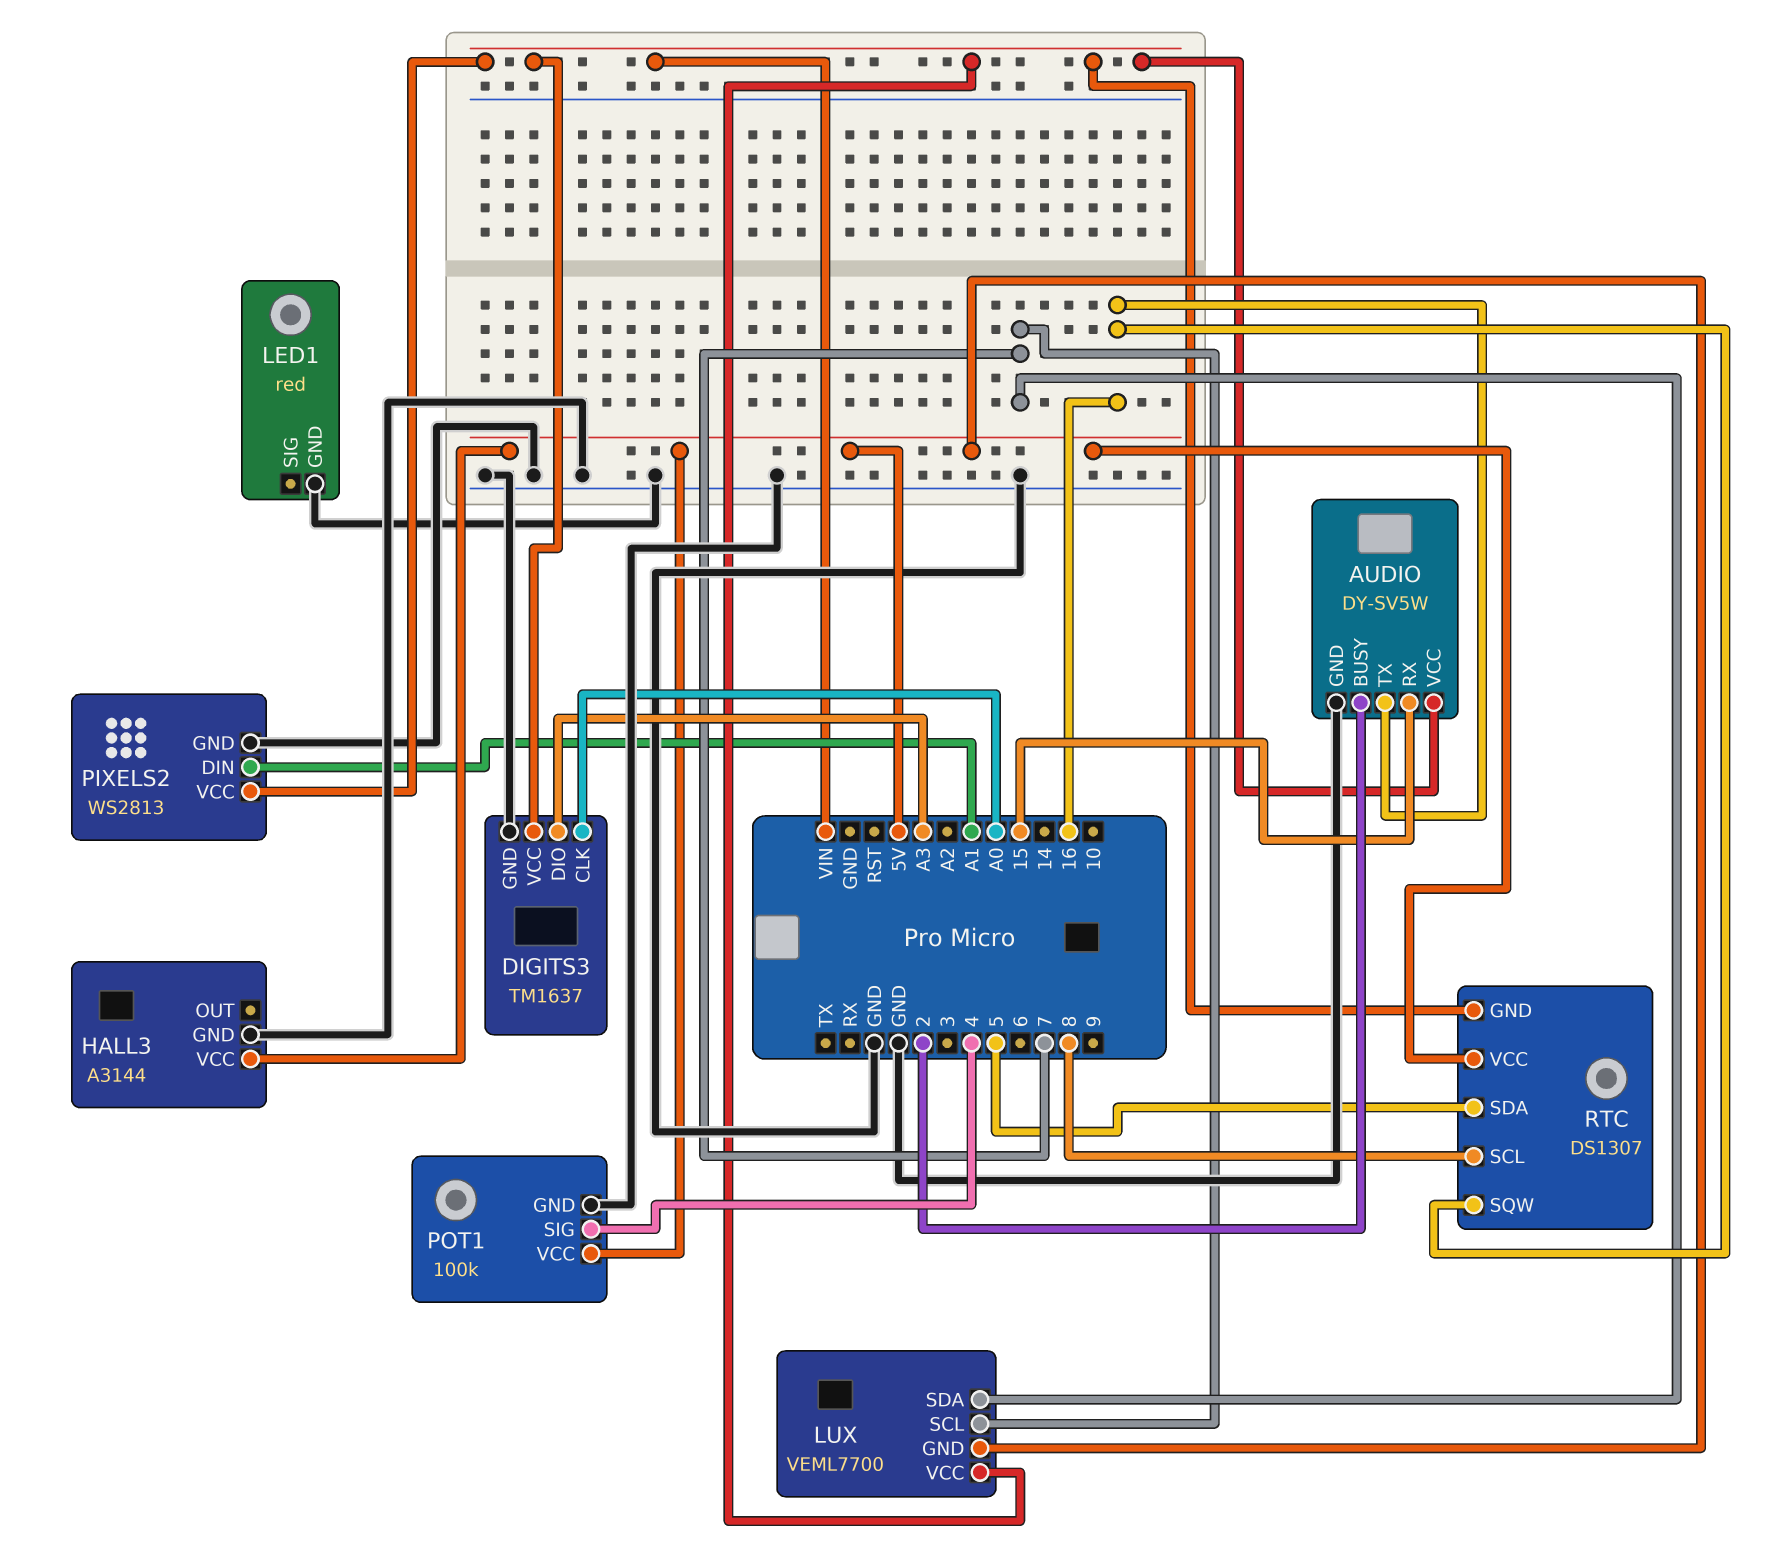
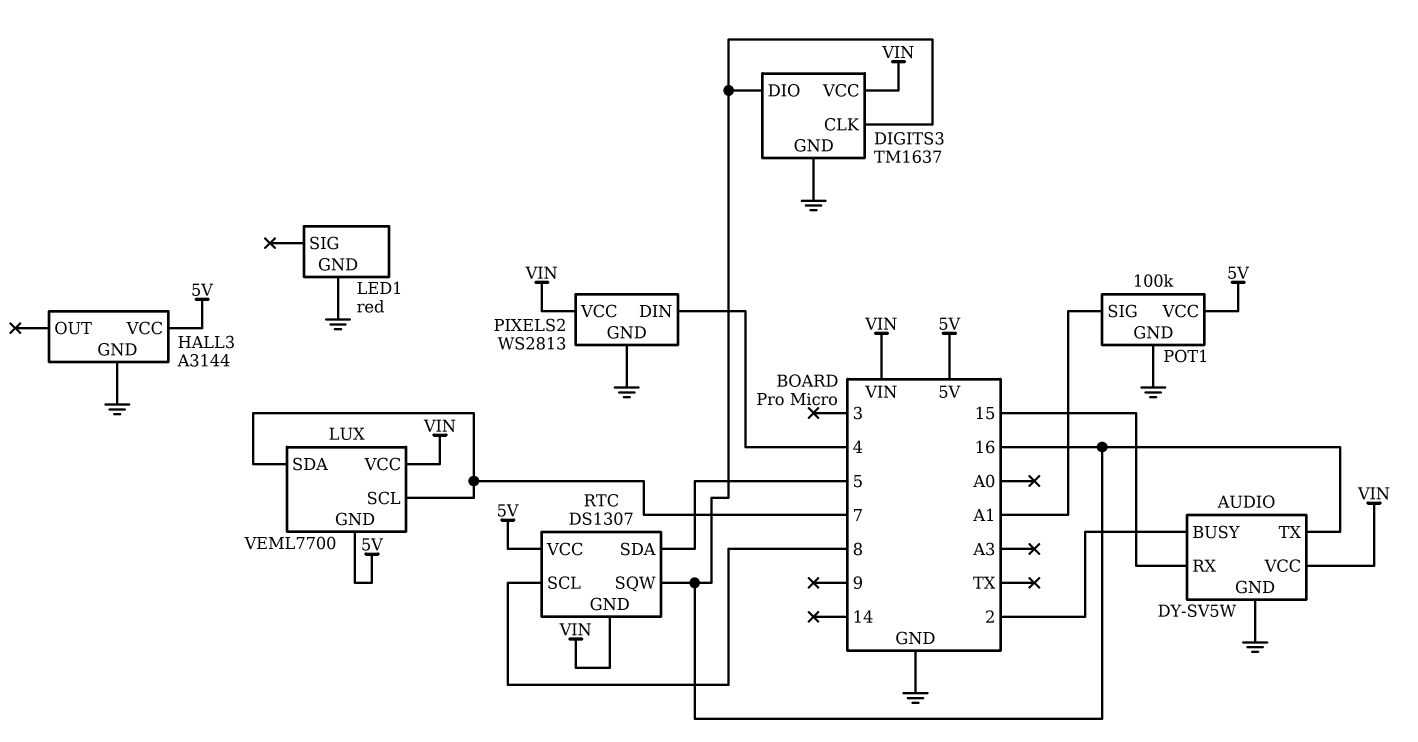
DIGITS3 pin CLK: A0 -> 16
DIGITS3 pin DIO: A3 -> 16
PIXELS2 pin DIN: A1 -> 4
POT1 pin SIG: 4 -> A1

